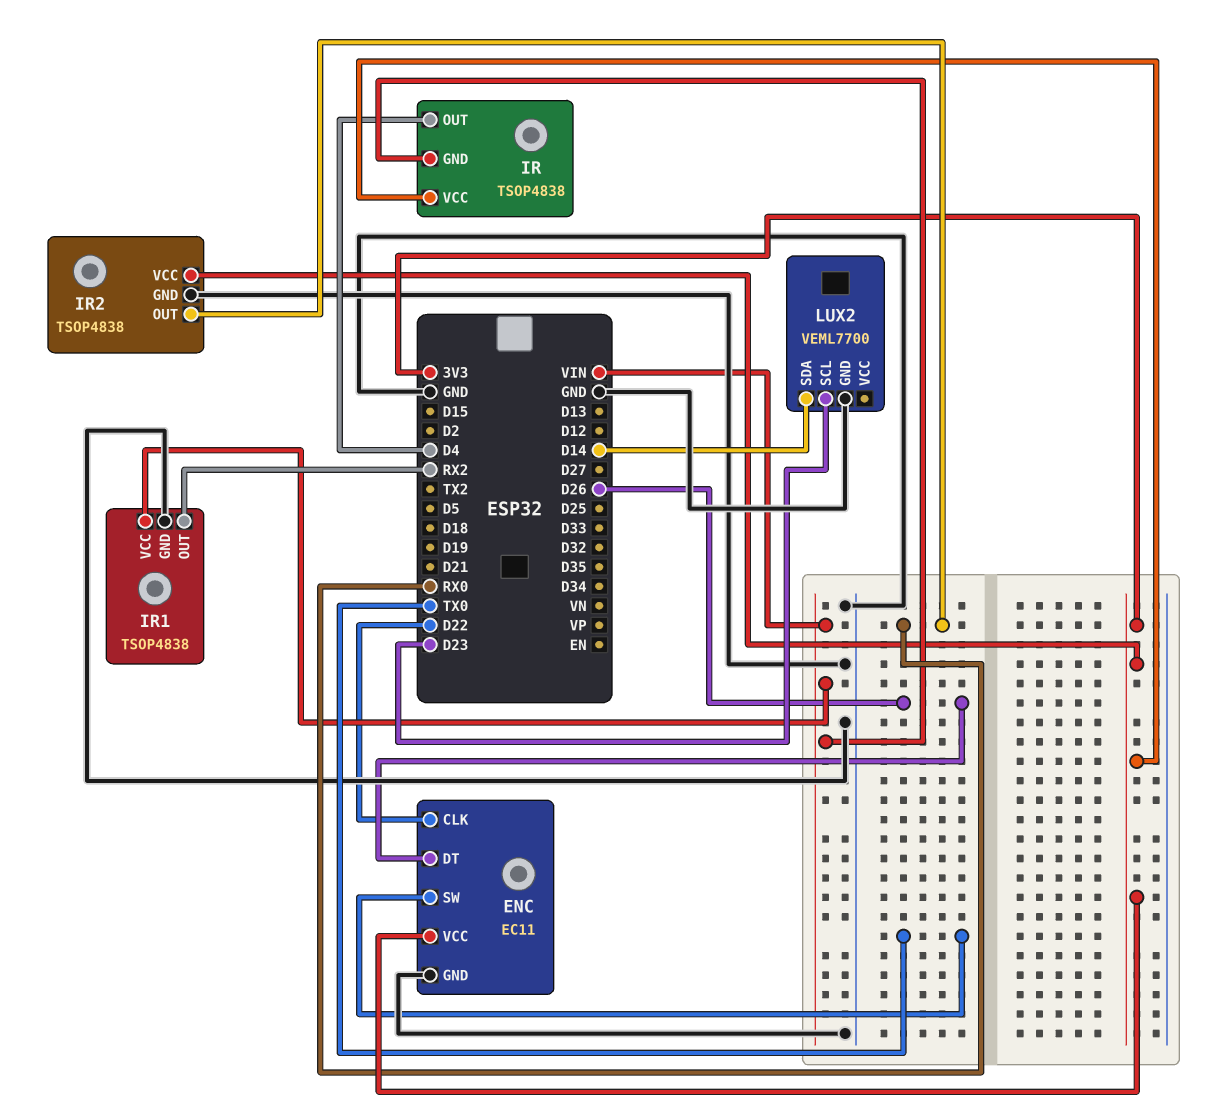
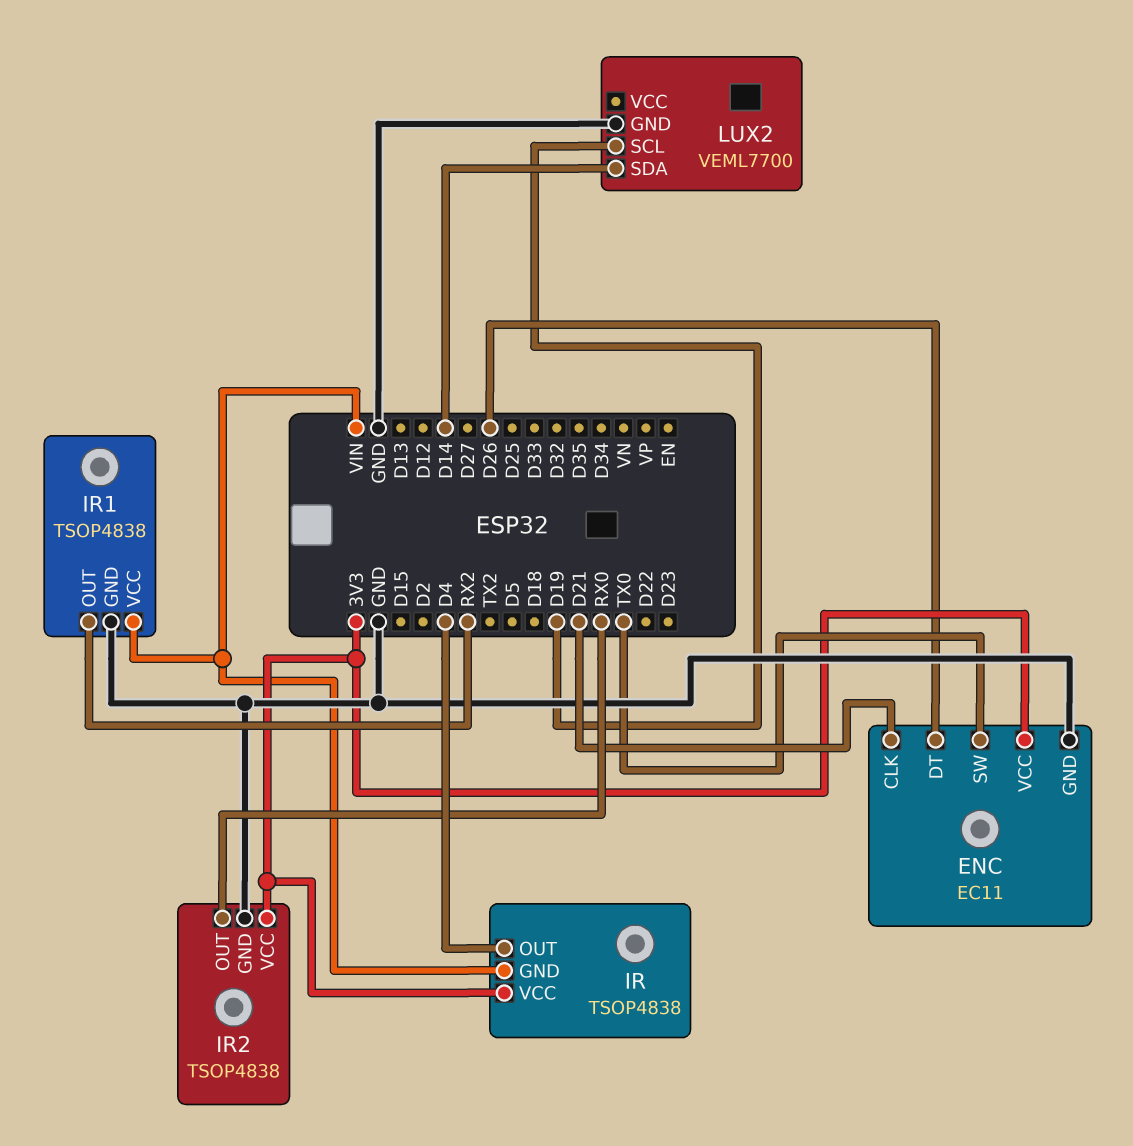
ENC pin CLK: D22 -> D21
LUX2 pin SCL: D23 -> D19

